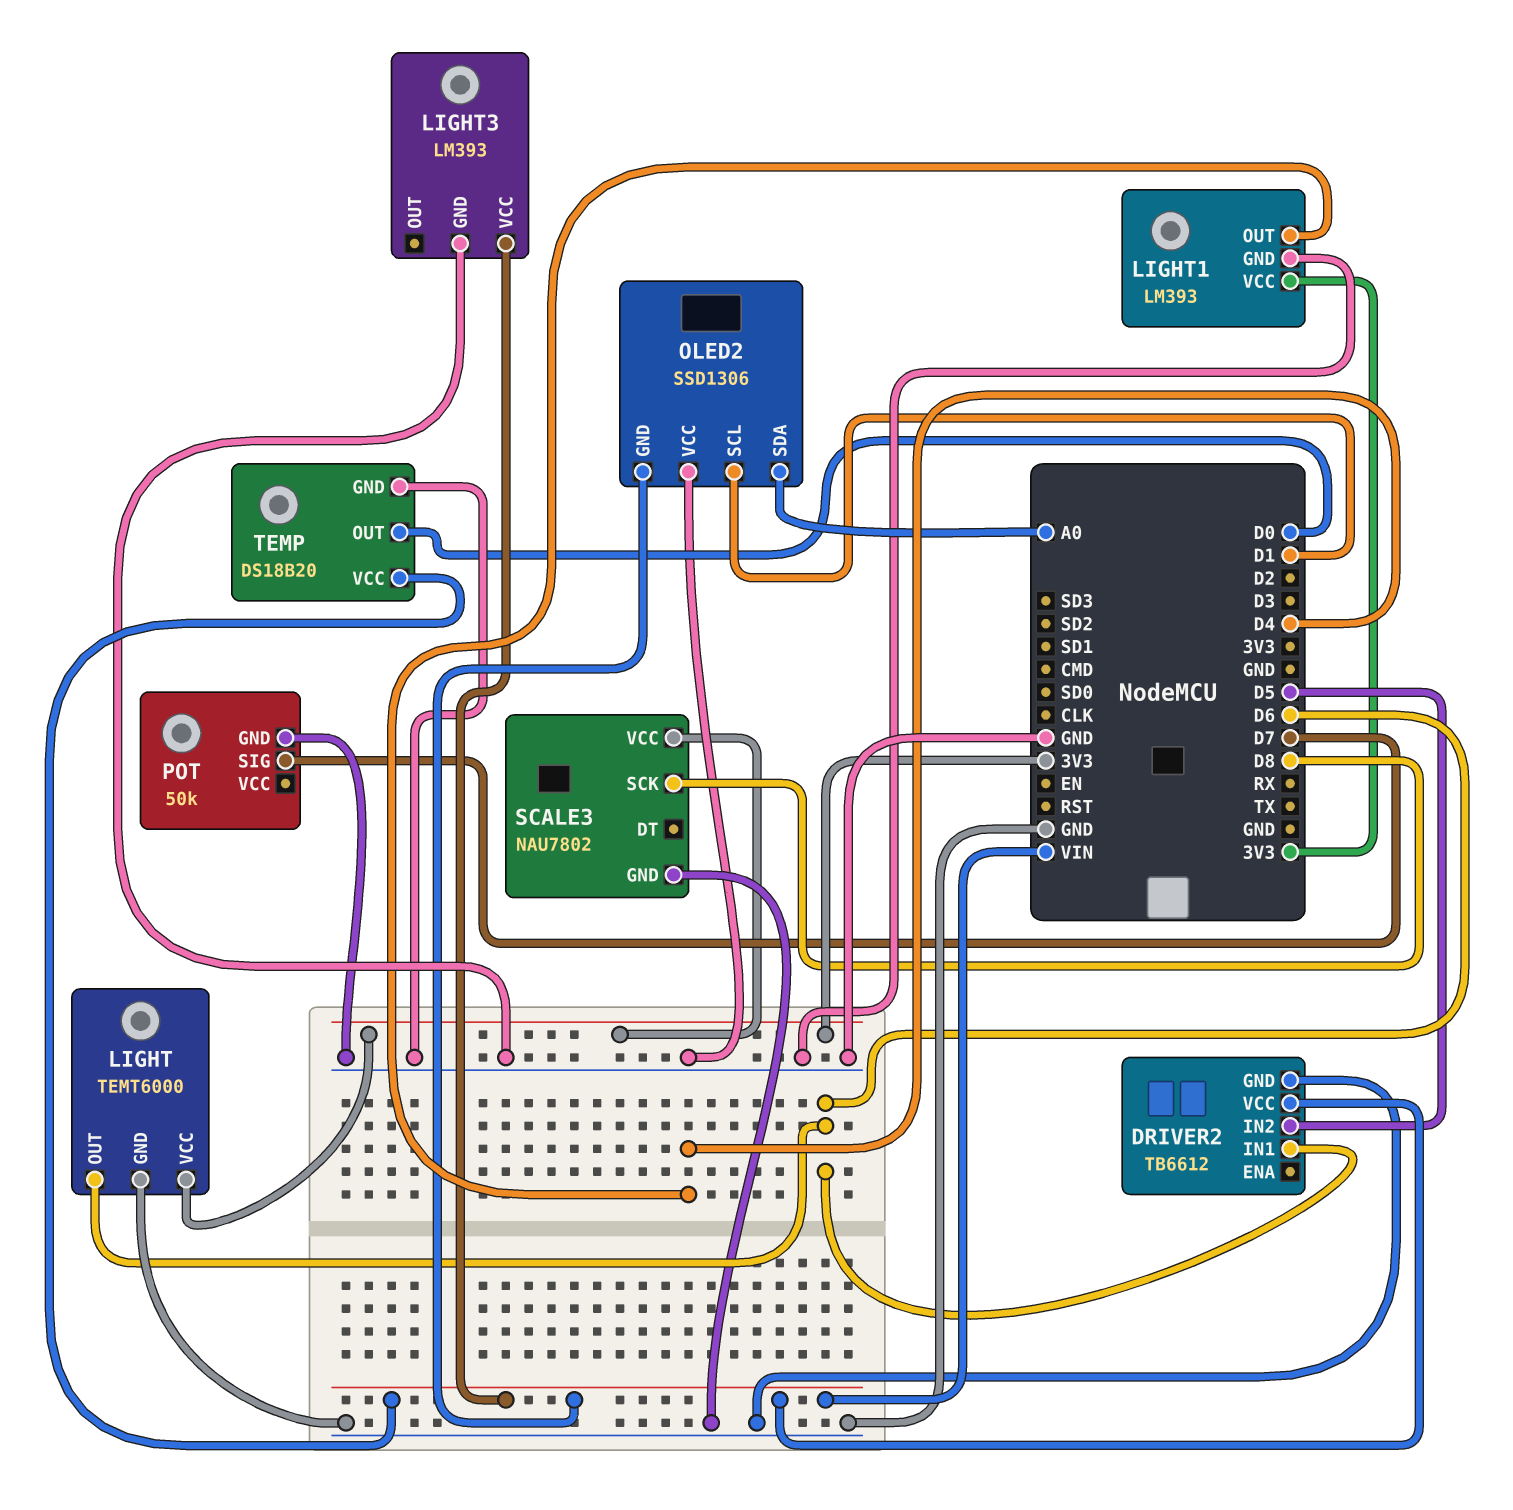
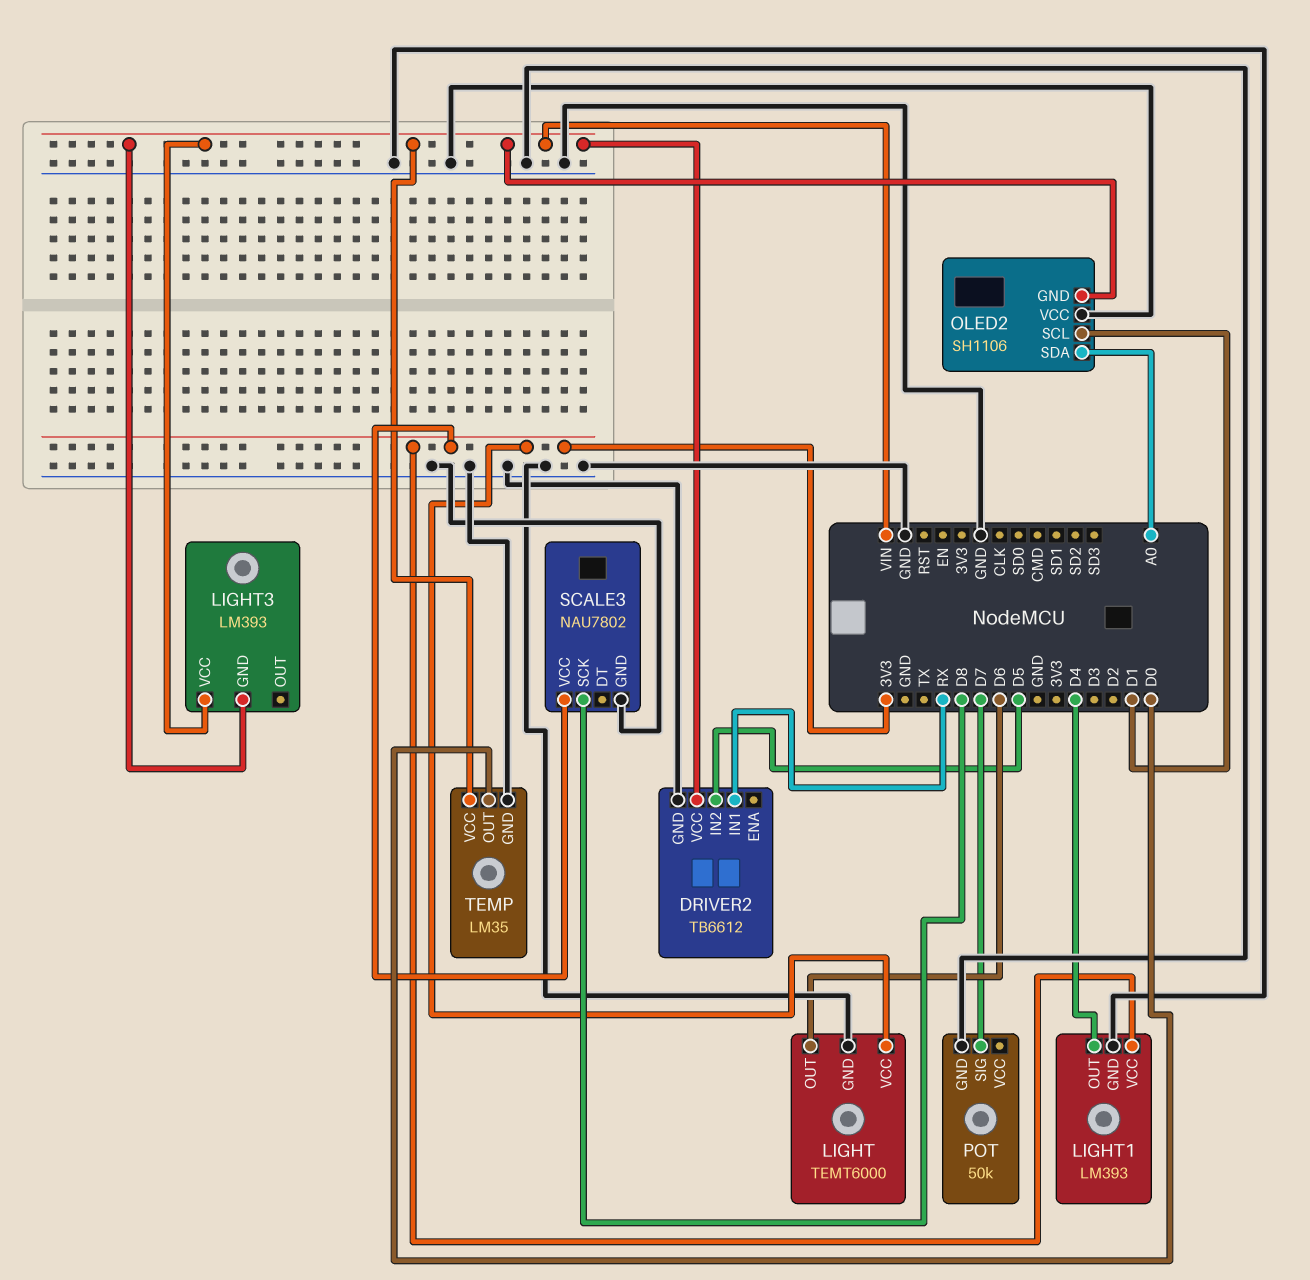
DRIVER2 pin IN1: D6 -> RX
LIGHT3 pin GND: GND -> VIN
OLED2: SSD1306 -> SH1106
TEMP: DS18B20 -> LM35

